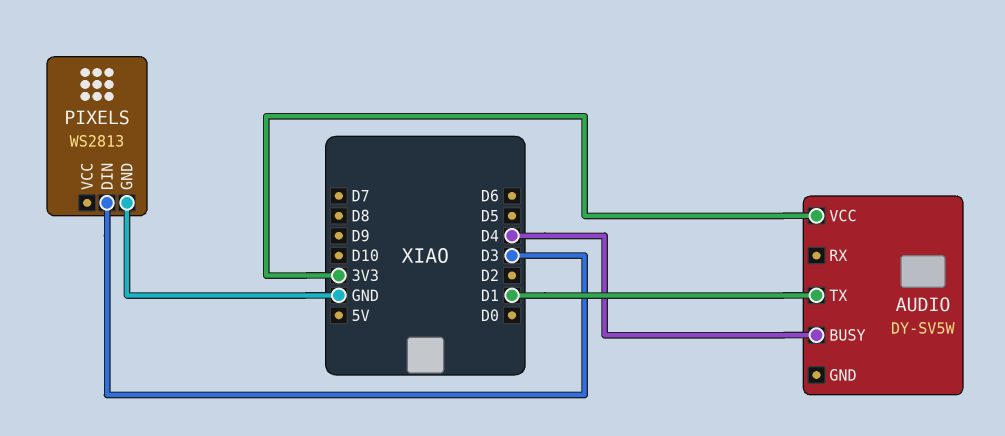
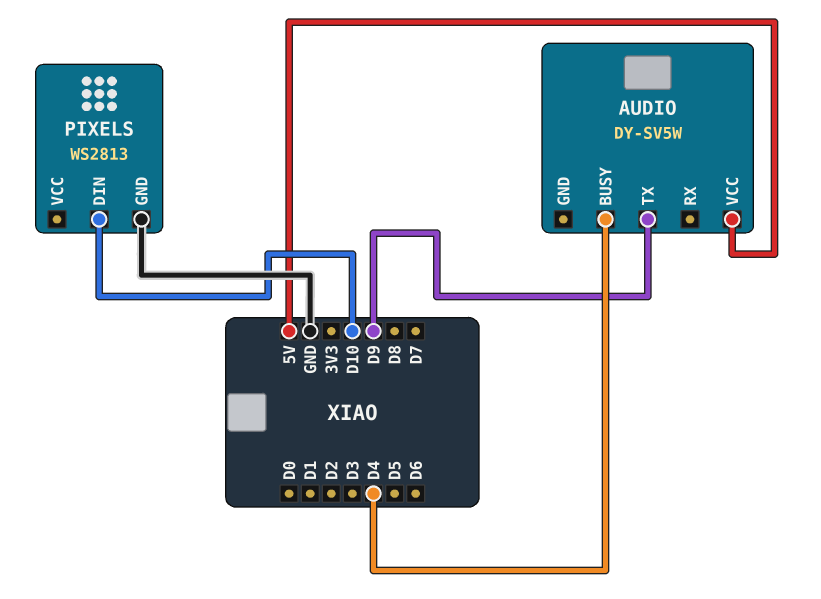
AUDIO pin TX: D1 -> D9
AUDIO pin VCC: 3V3 -> 5V
PIXELS pin DIN: D3 -> D10

